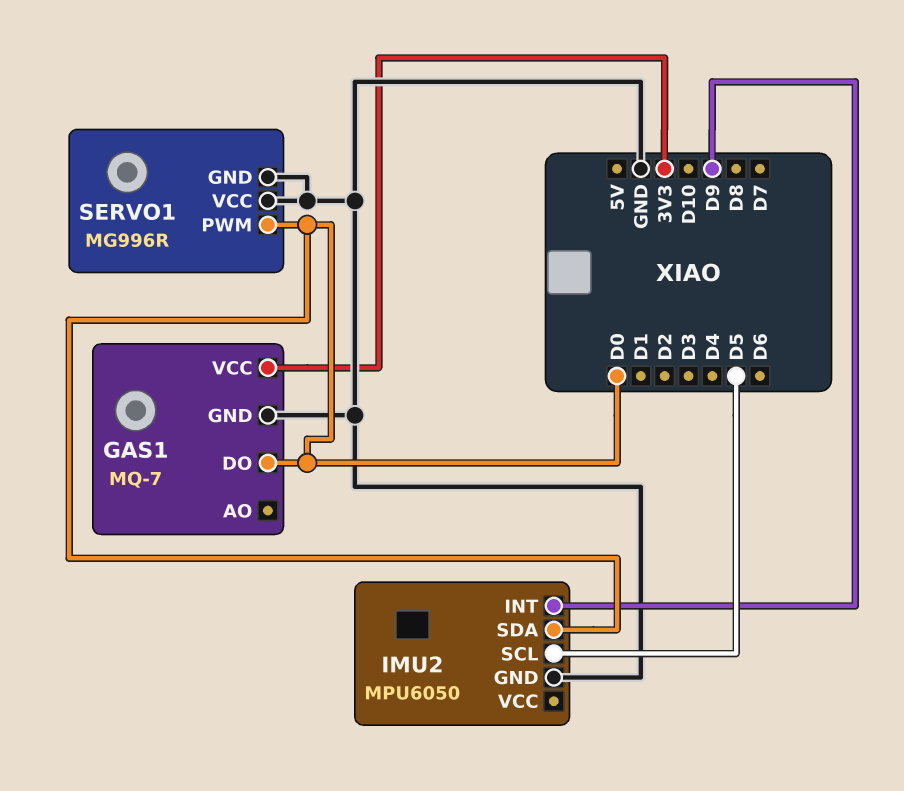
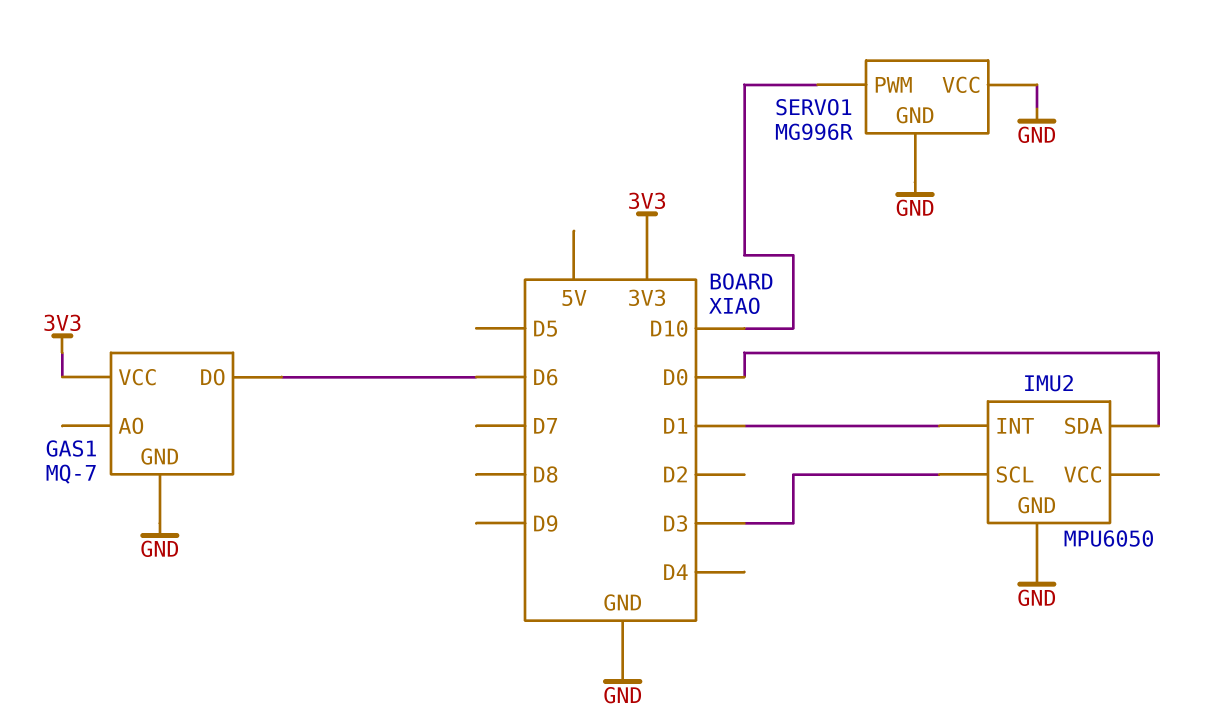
GAS1 pin DO: D0 -> D6
IMU2 pin INT: D9 -> D1
IMU2 pin SCL: D5 -> D3
SERVO1 pin PWM: D0 -> D10

